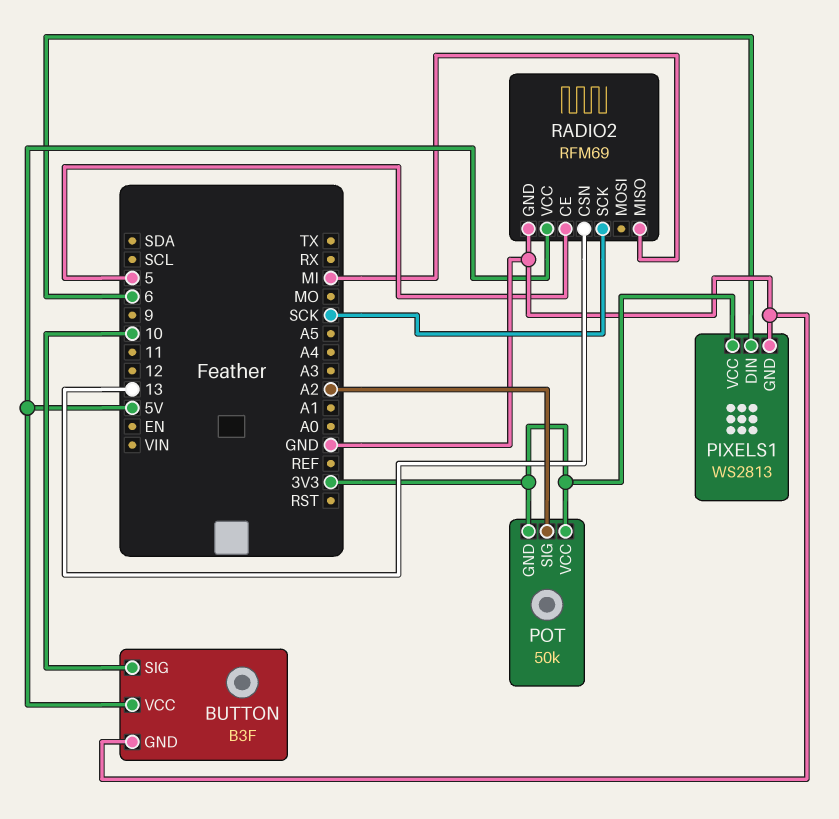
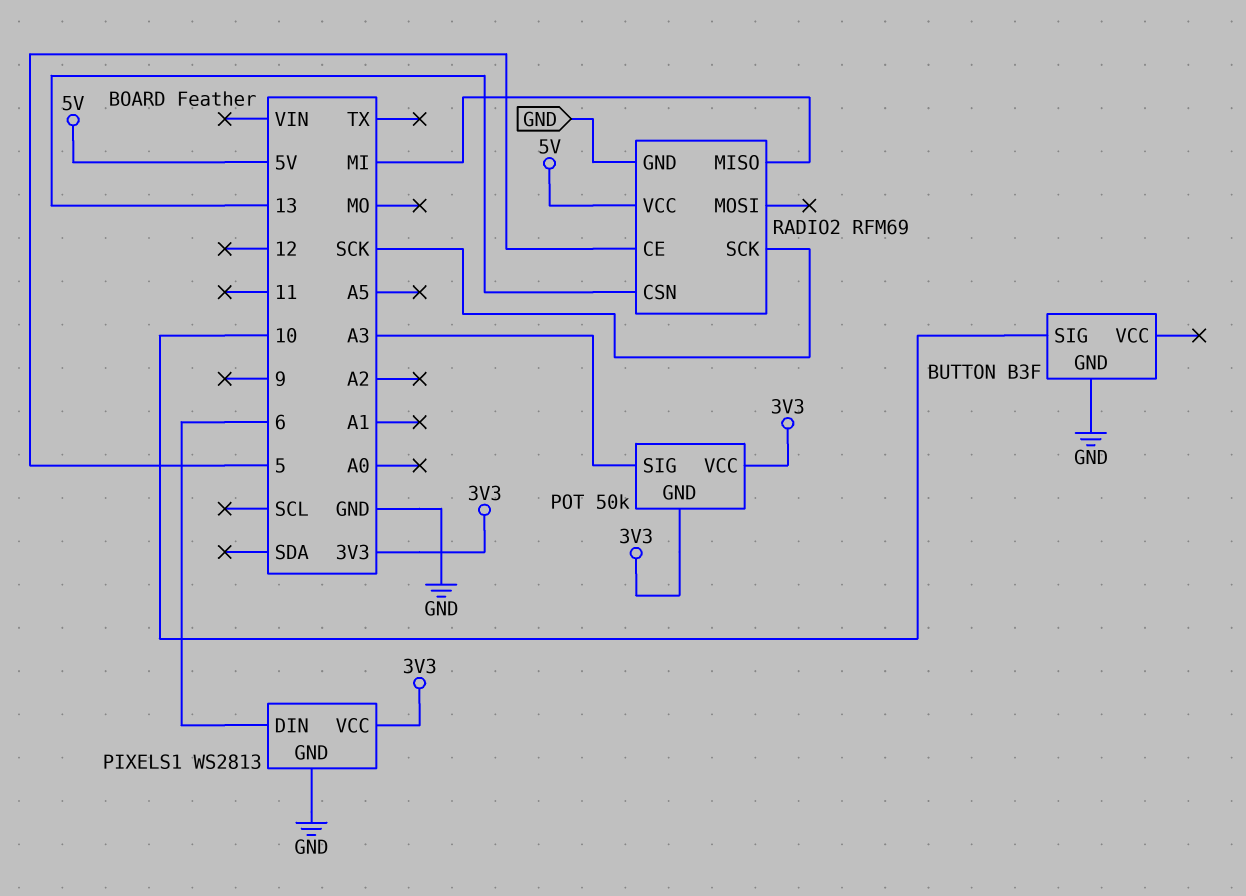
BUTTON pin VCC: 5V -> none
POT pin SIG: A2 -> A3

